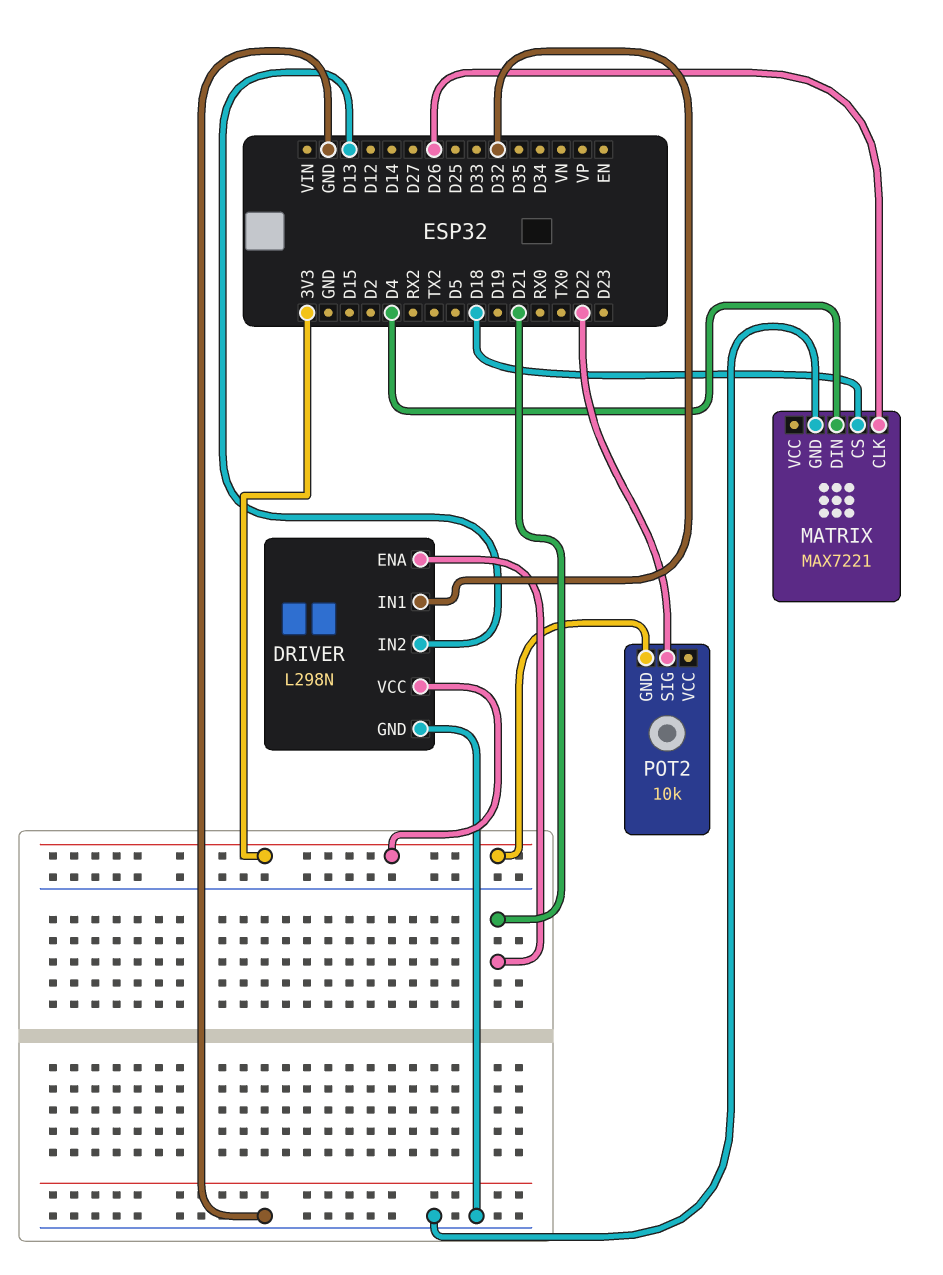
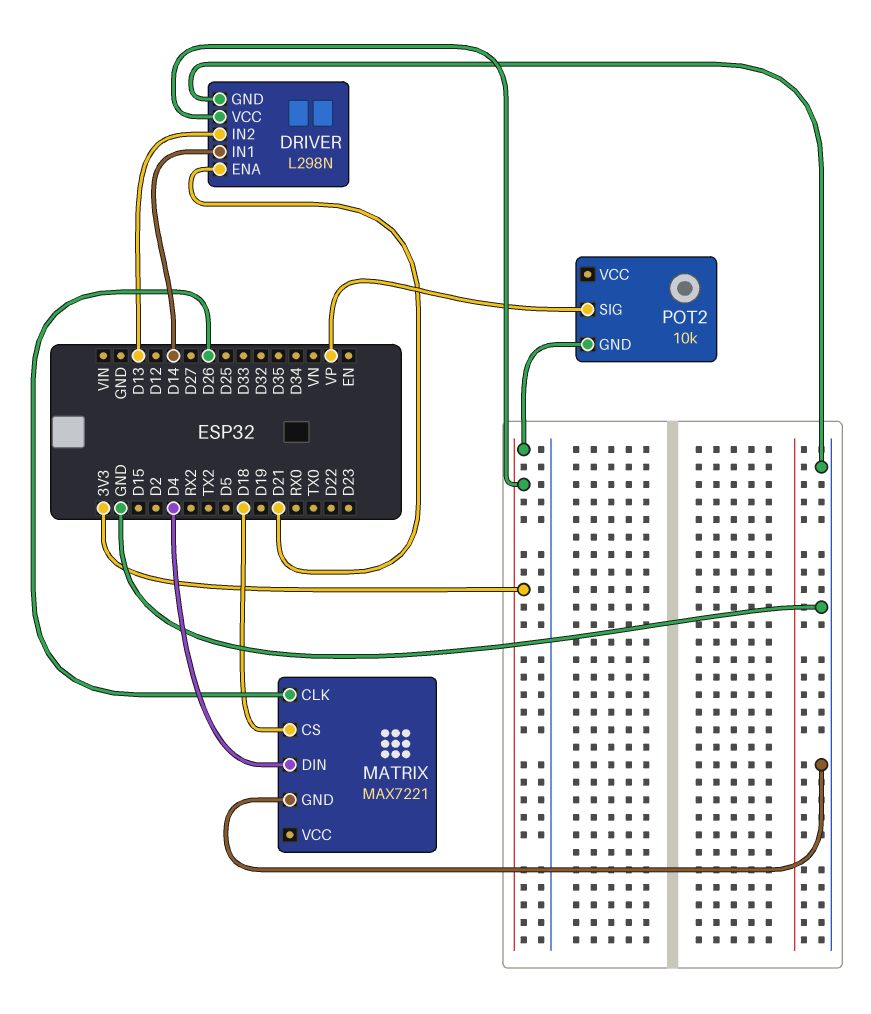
DRIVER pin IN1: D32 -> D14
POT2 pin SIG: D22 -> VP

